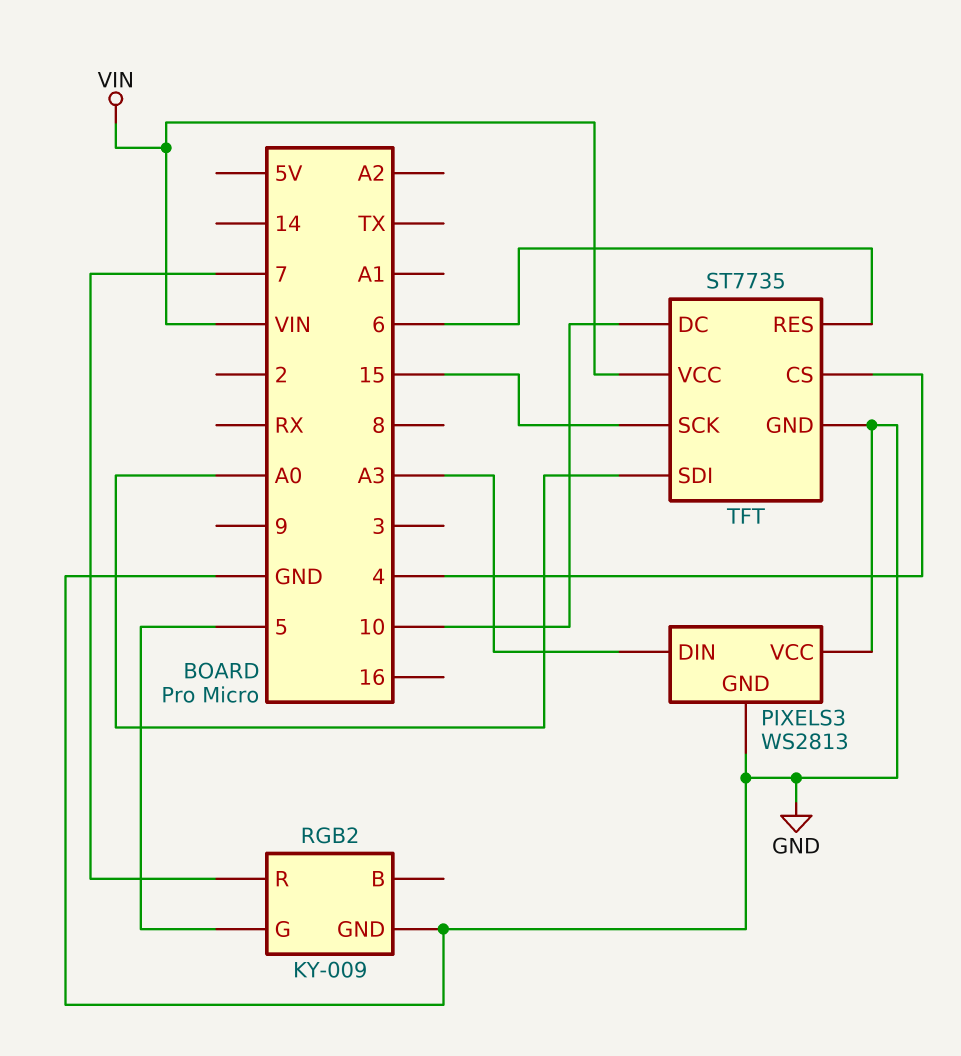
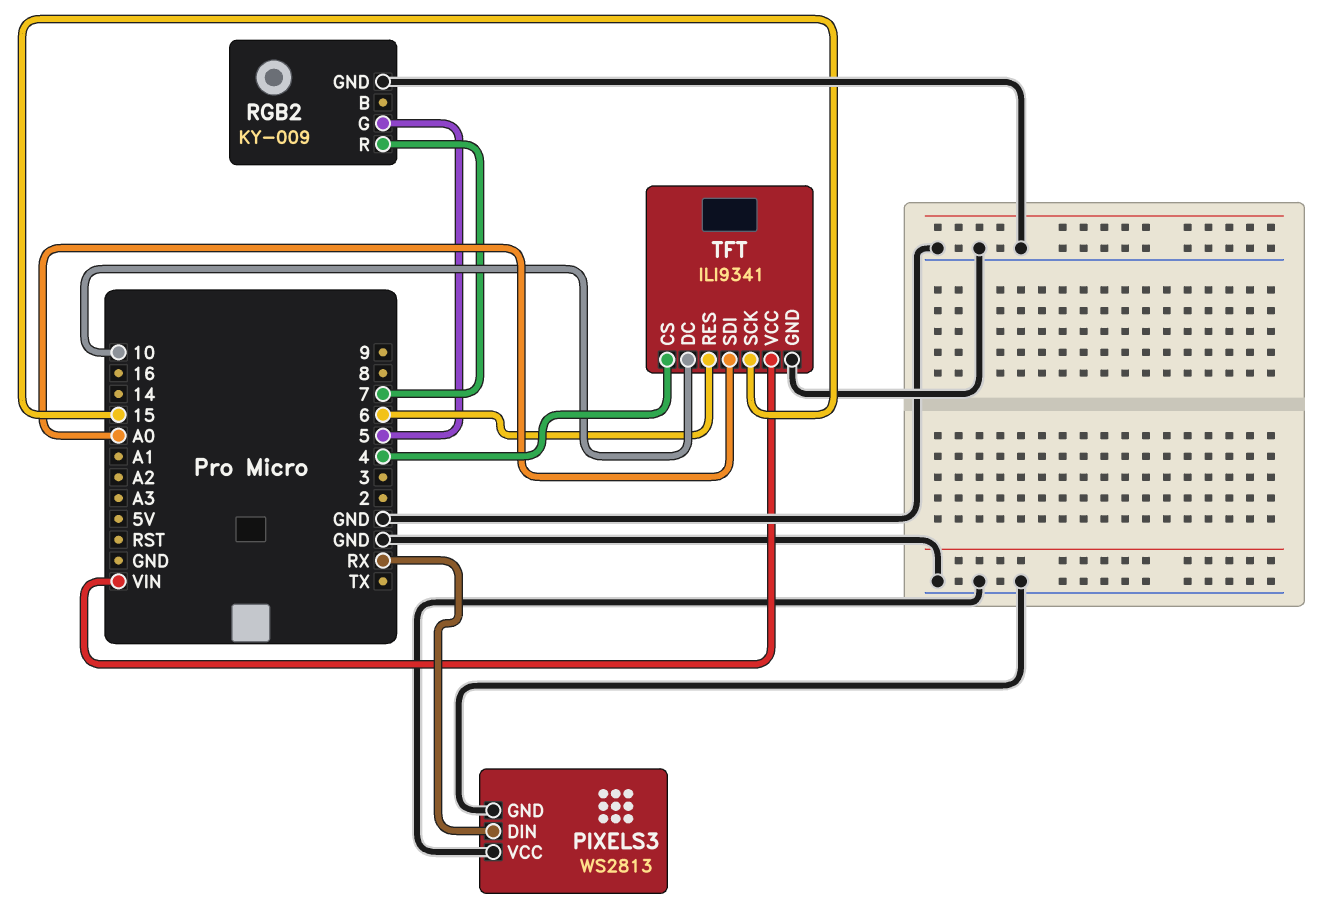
PIXELS3 pin DIN: A3 -> RX
TFT: ST7735 -> ILI9341

